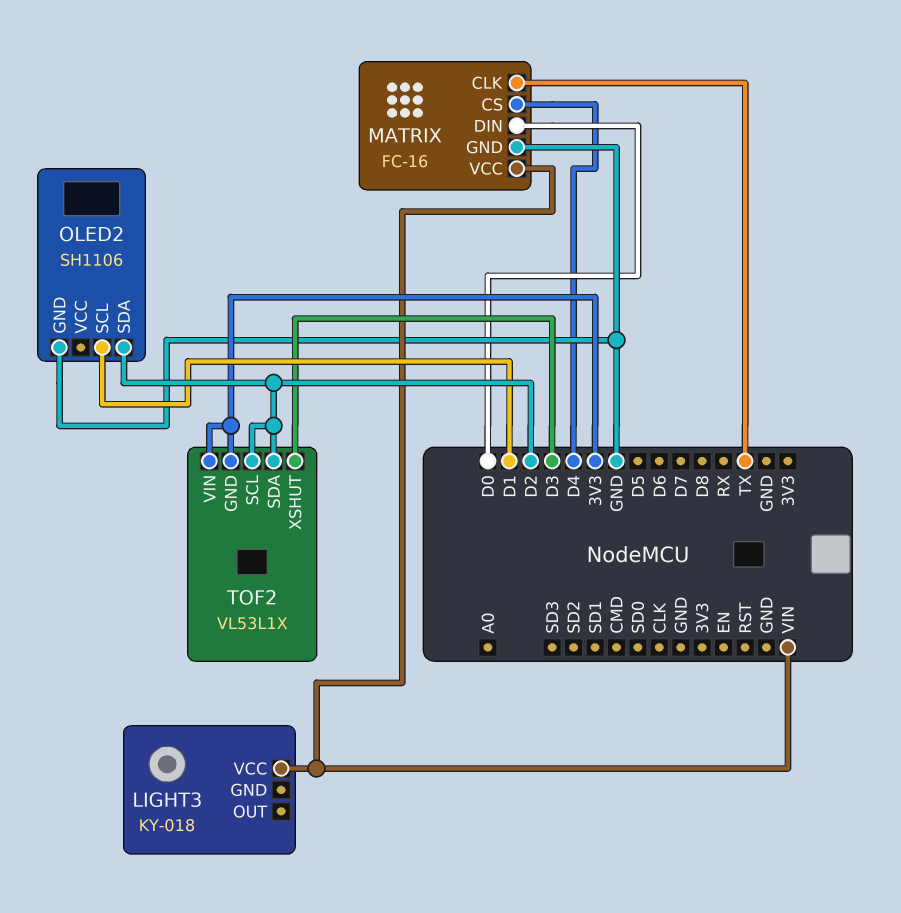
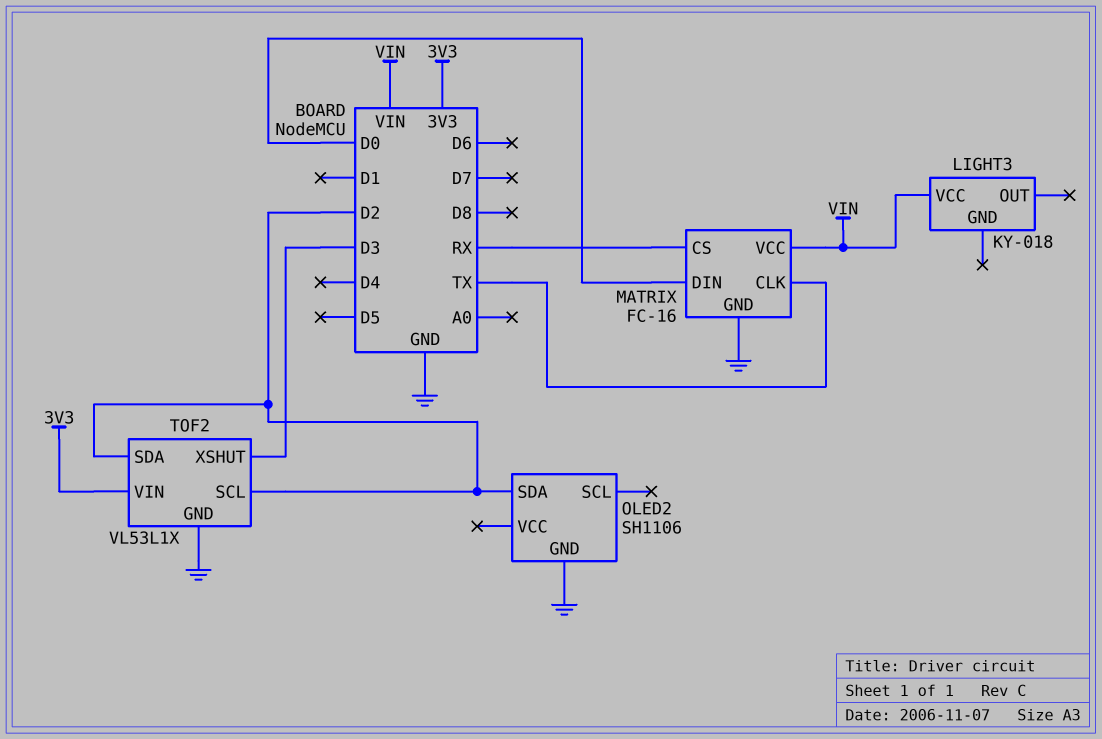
MATRIX pin CS: D4 -> RX
OLED2 pin SCL: D1 -> none
TOF2 pin GND: 3V3 -> GND

